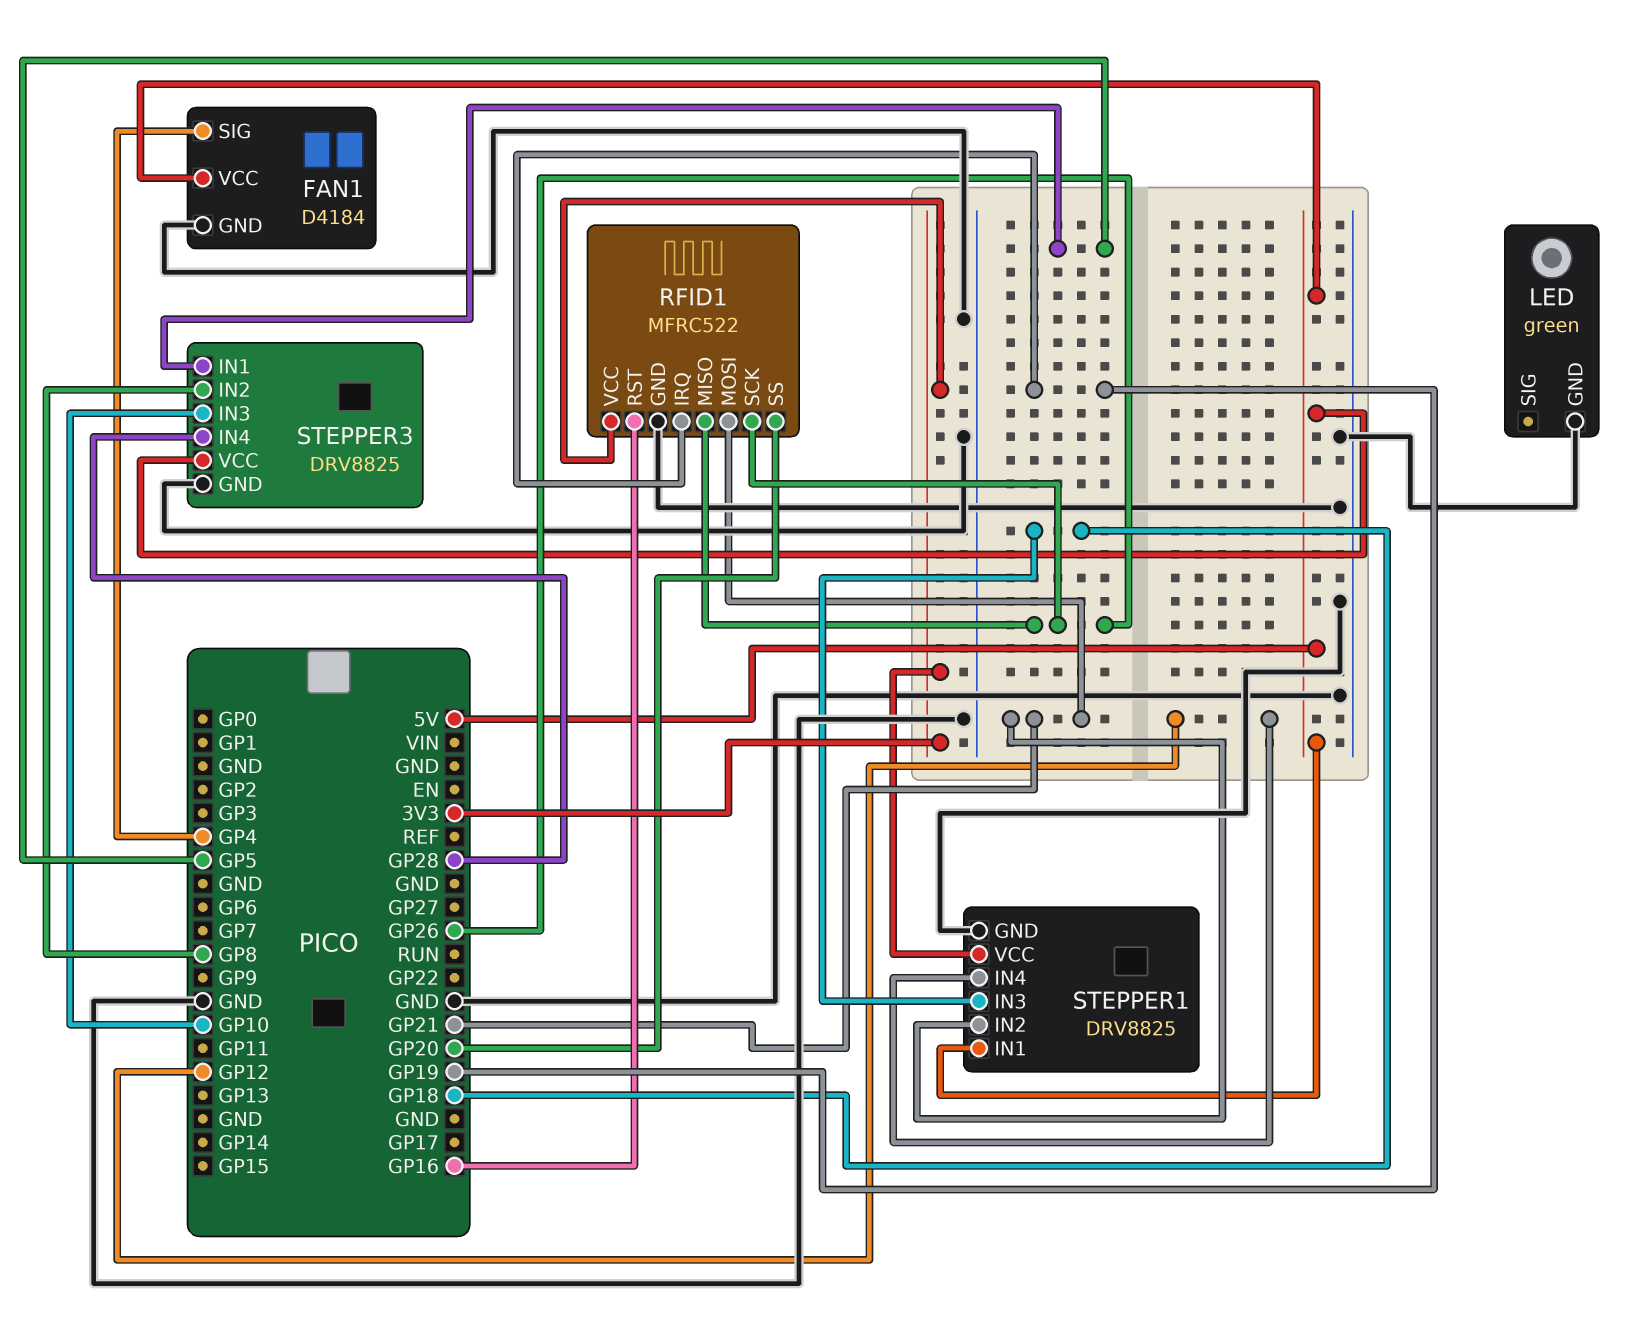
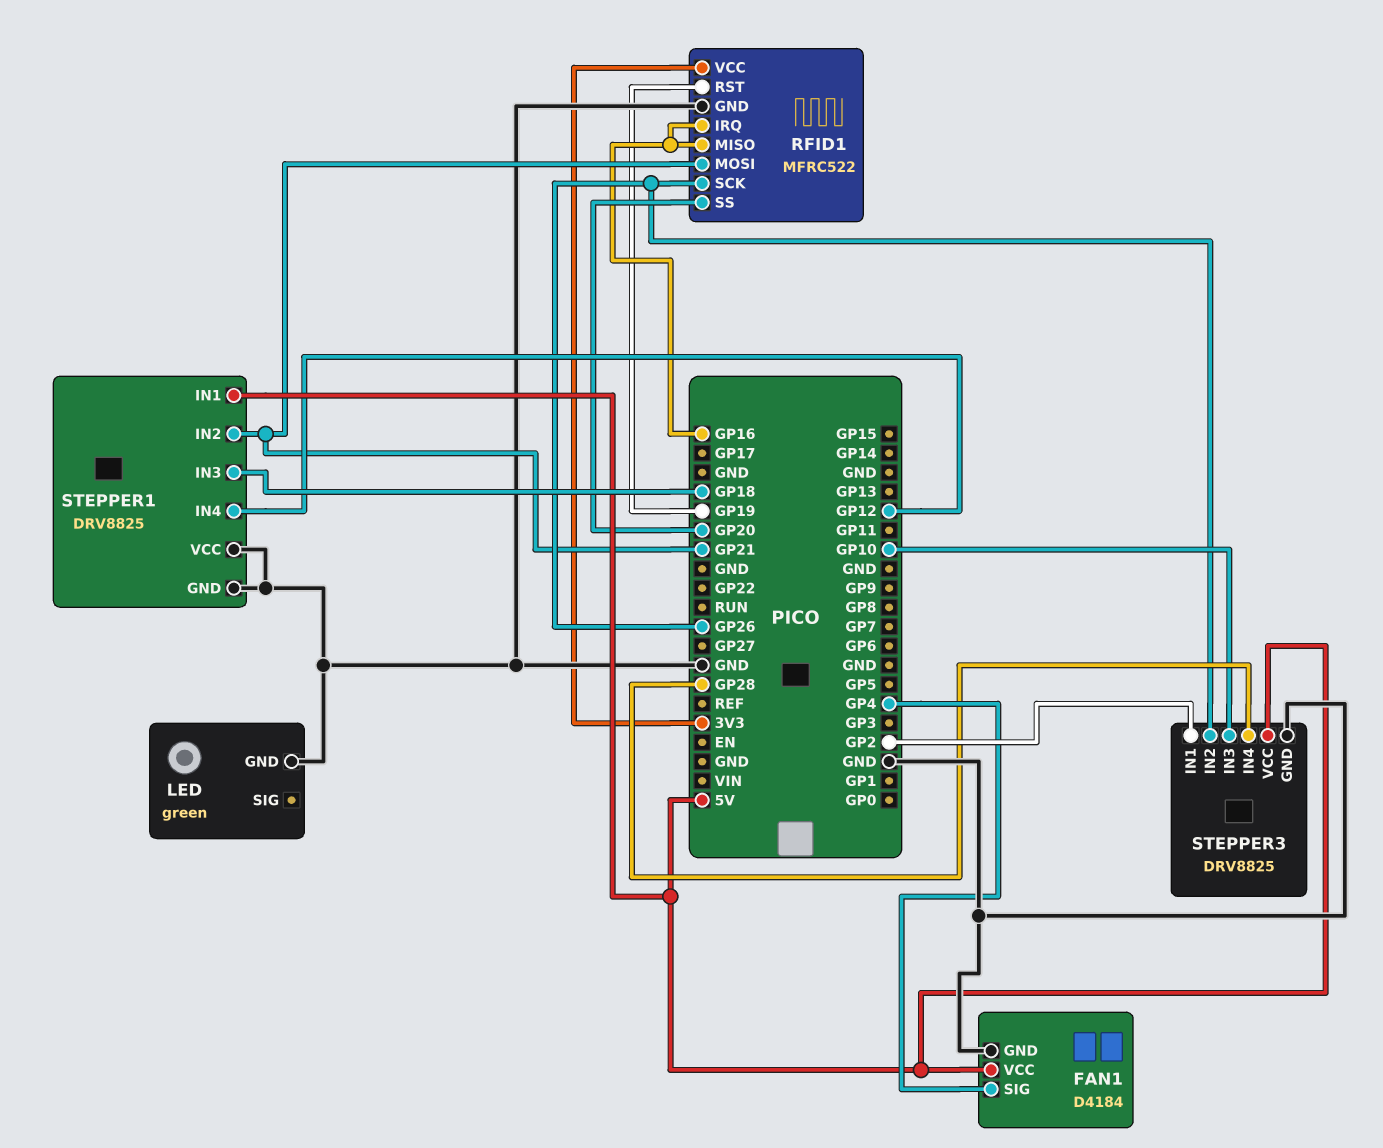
RFID1 pin IRQ: GP19 -> GP16
RFID1 pin MISO: GP26 -> GP16
RFID1 pin RST: GP16 -> GP19
STEPPER1 pin VCC: 3V3 -> GND
STEPPER3 pin IN1: GP5 -> GP2
STEPPER3 pin IN2: GP8 -> GP26

